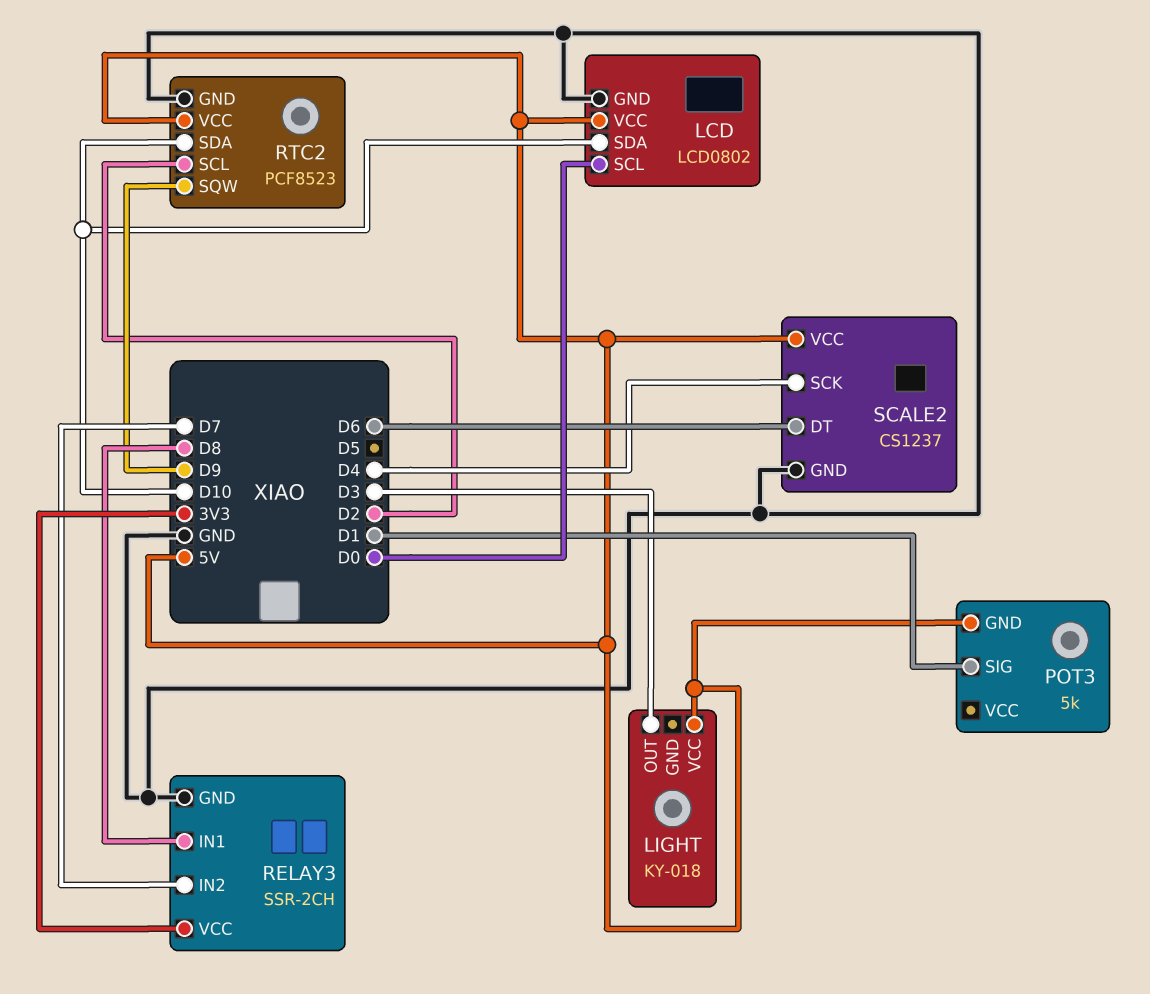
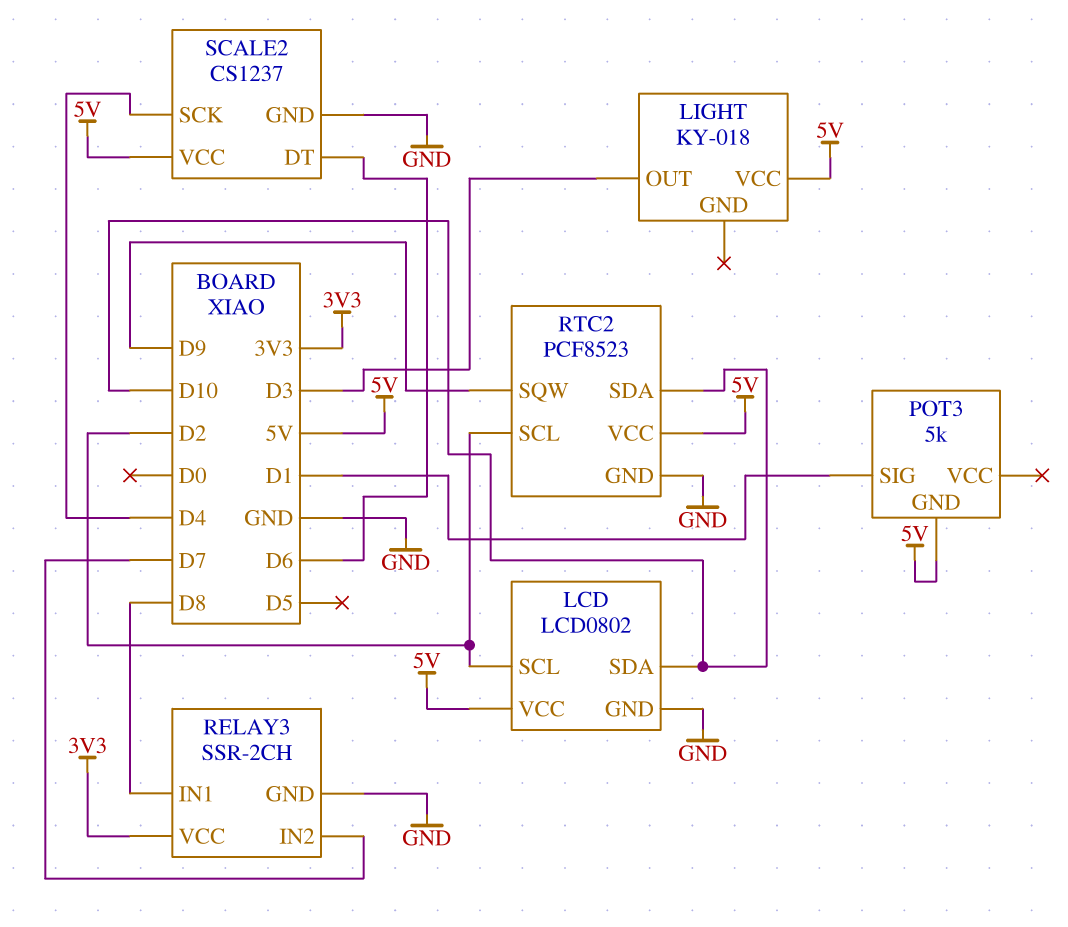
LCD pin SCL: D0 -> D2

